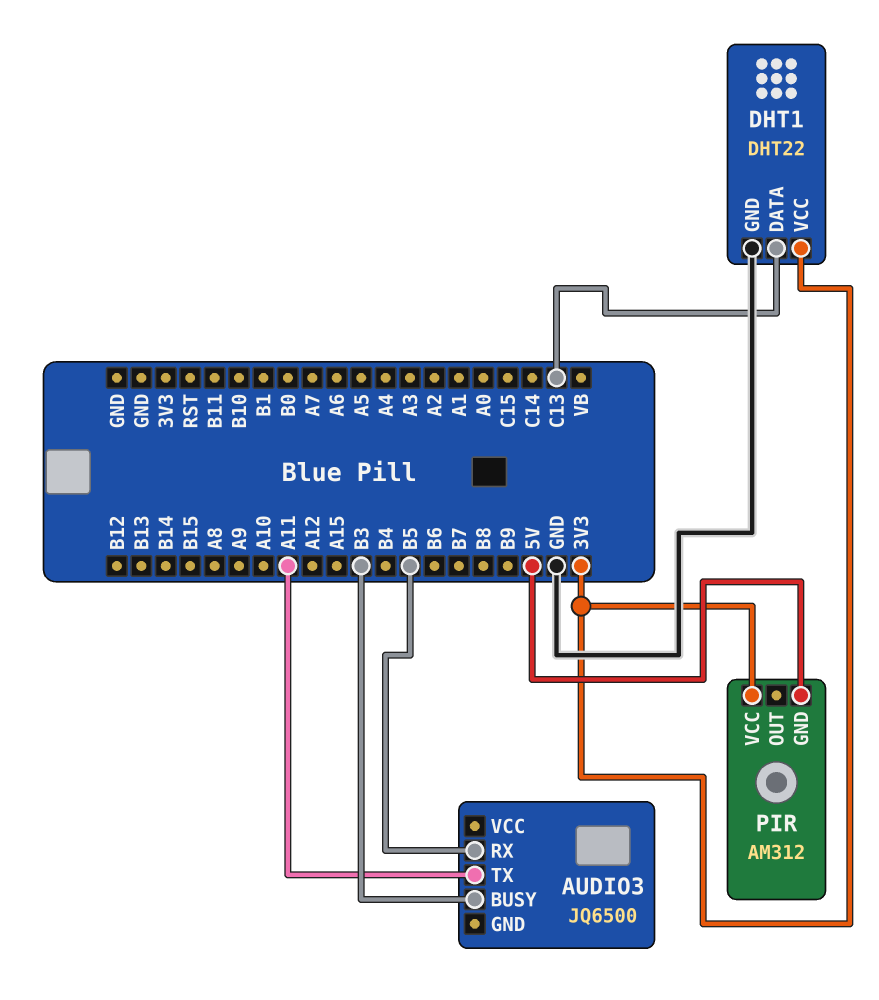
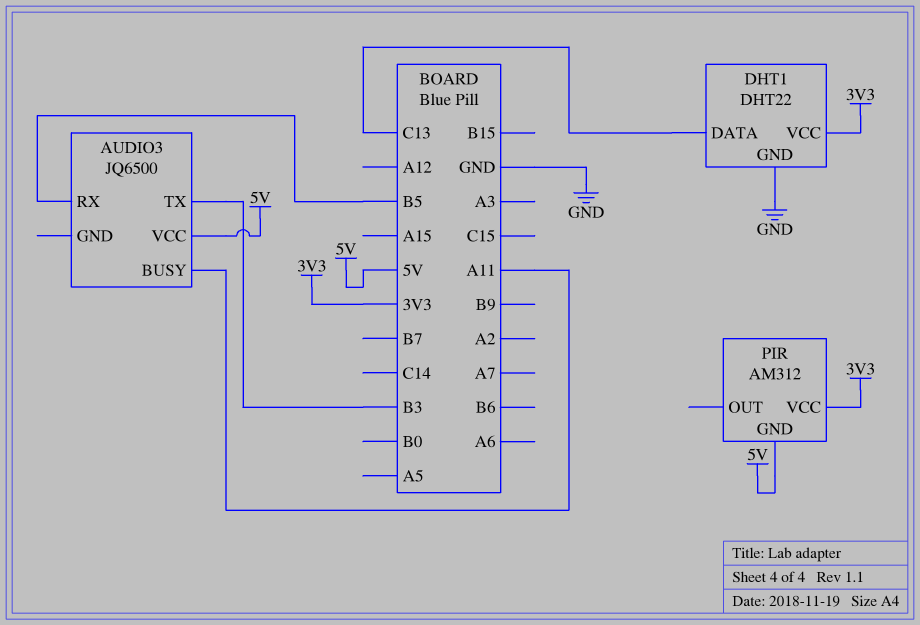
AUDIO3 pin BUSY: B3 -> A11
AUDIO3 pin TX: A11 -> B3
AUDIO3 pin VCC: none -> 5V

